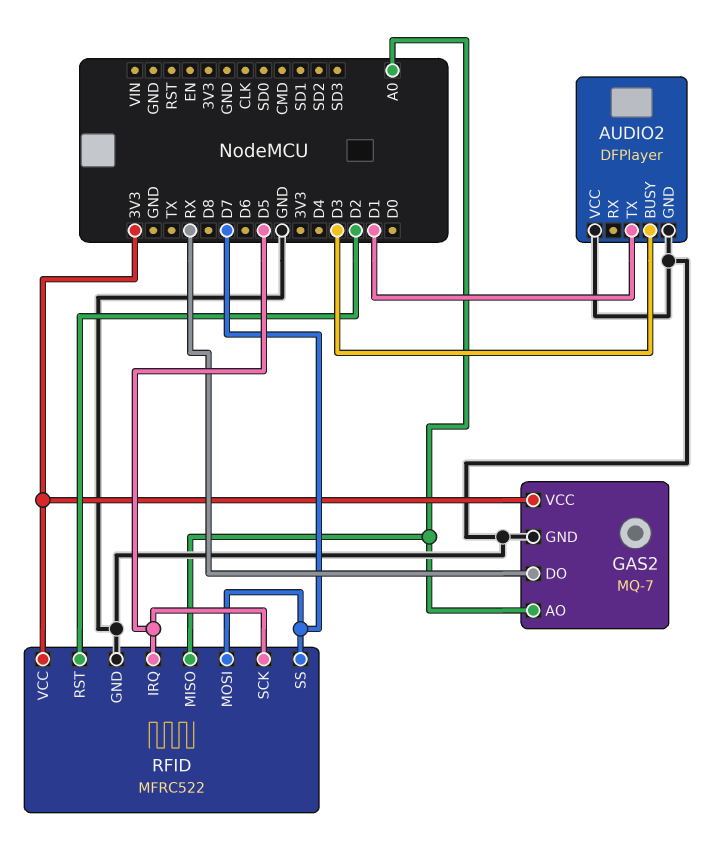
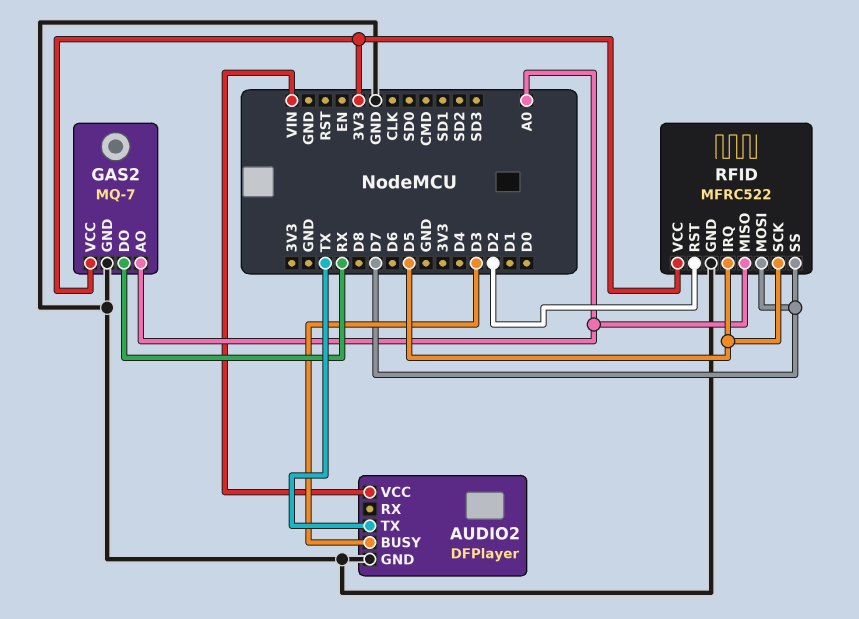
AUDIO2 pin TX: D1 -> TX
AUDIO2 pin VCC: GND -> VIN

